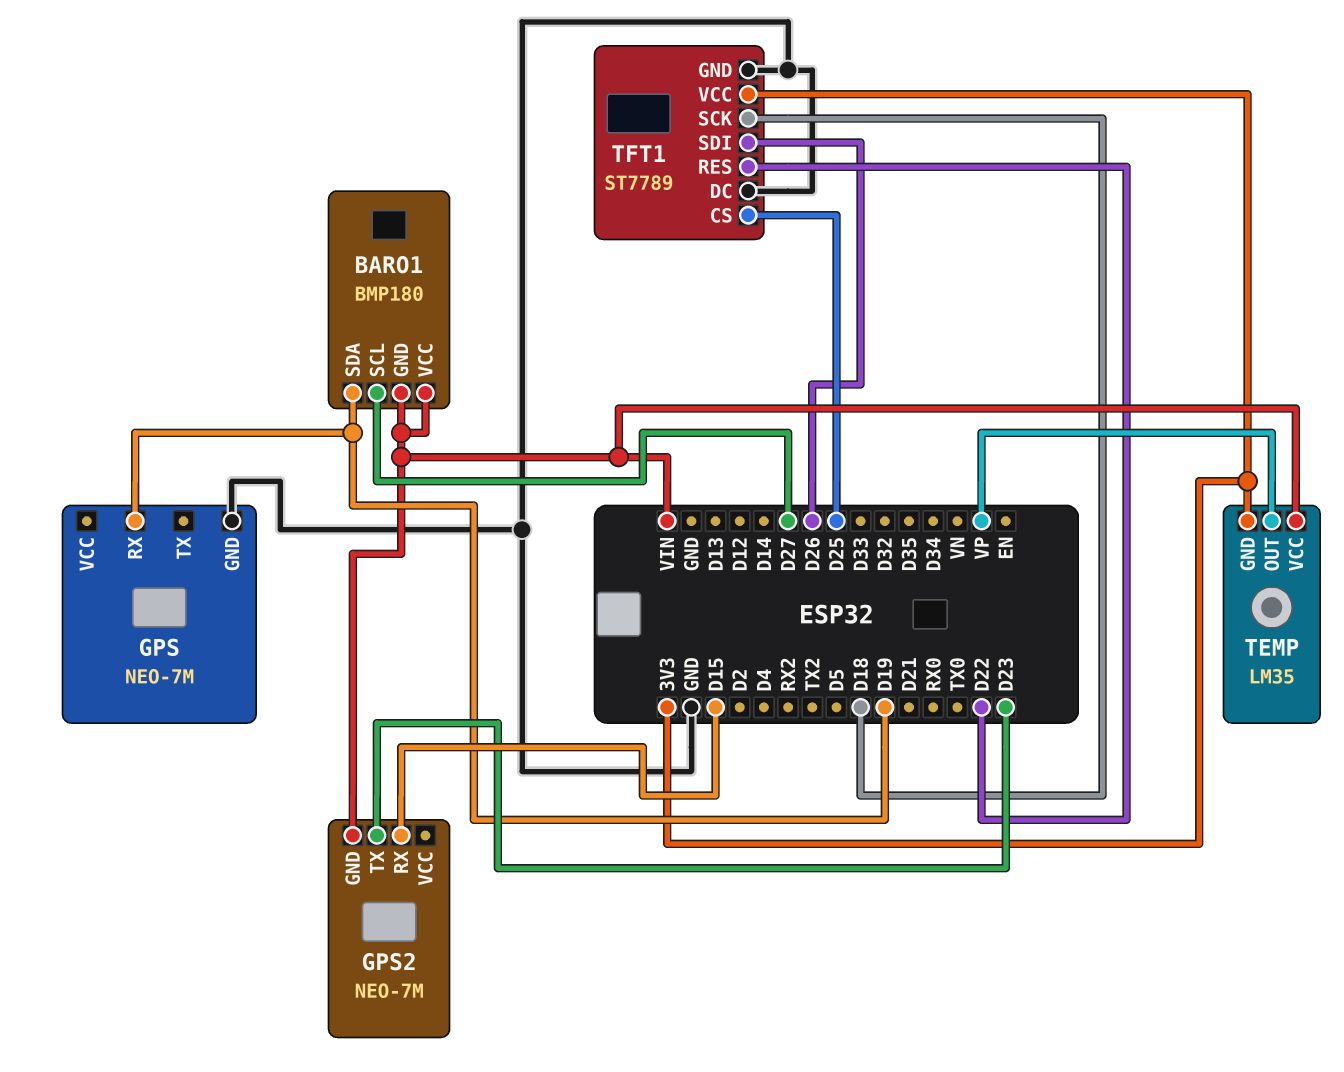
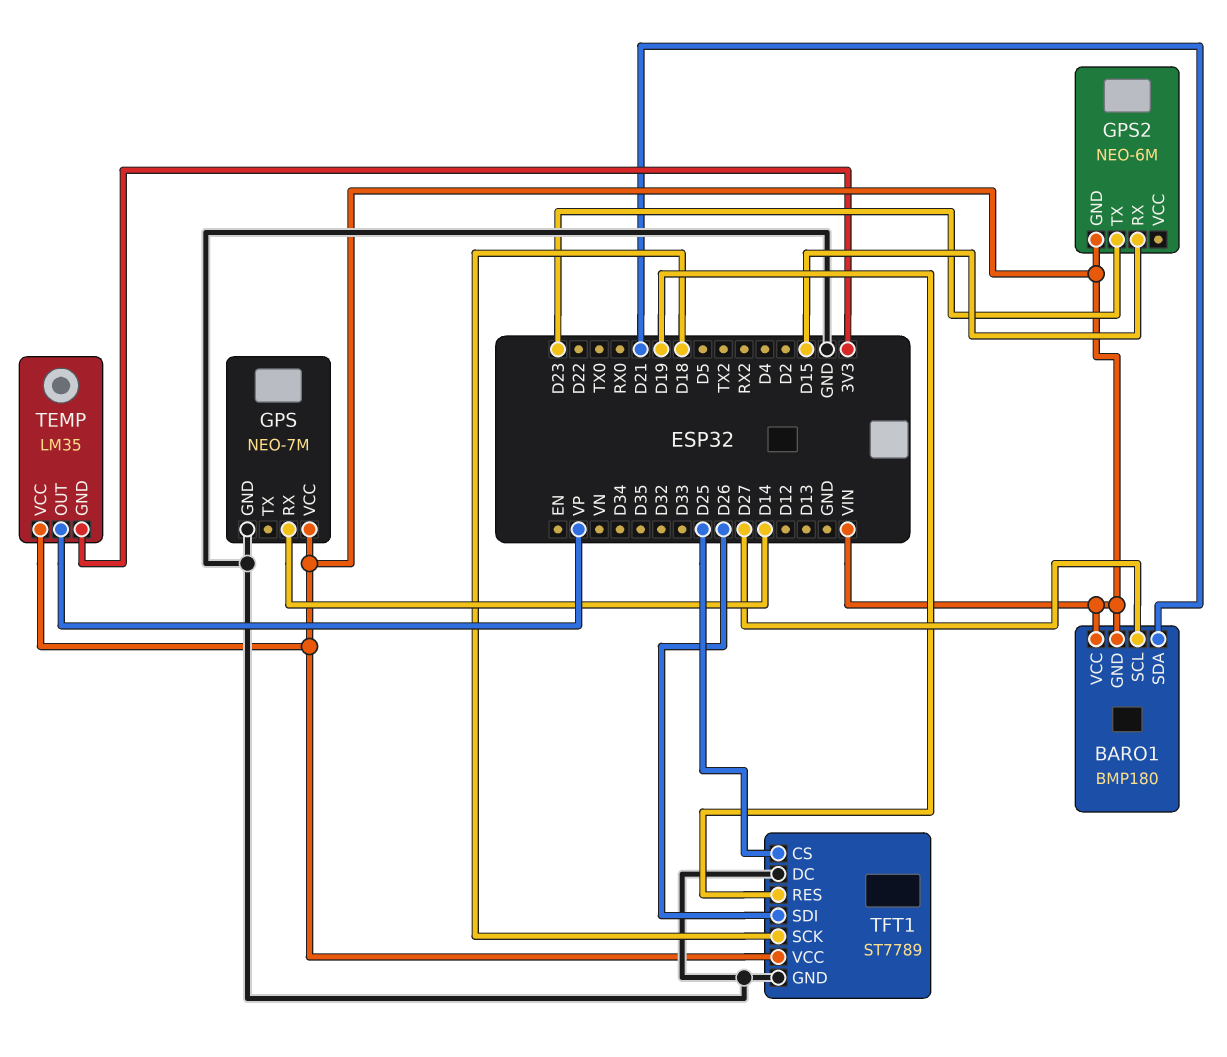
BARO1 pin SDA: D19 -> D21
GPS pin RX: D19 -> D14
GPS pin VCC: none -> VIN
GPS2: NEO-7M -> NEO-6M
TFT1 pin RES: D22 -> D19
TFT1 pin VCC: 3V3 -> VIN

